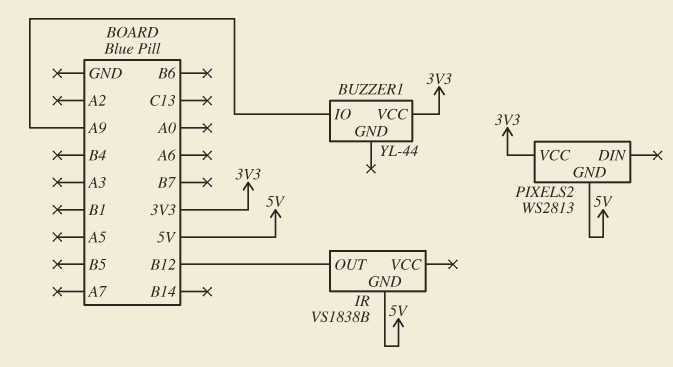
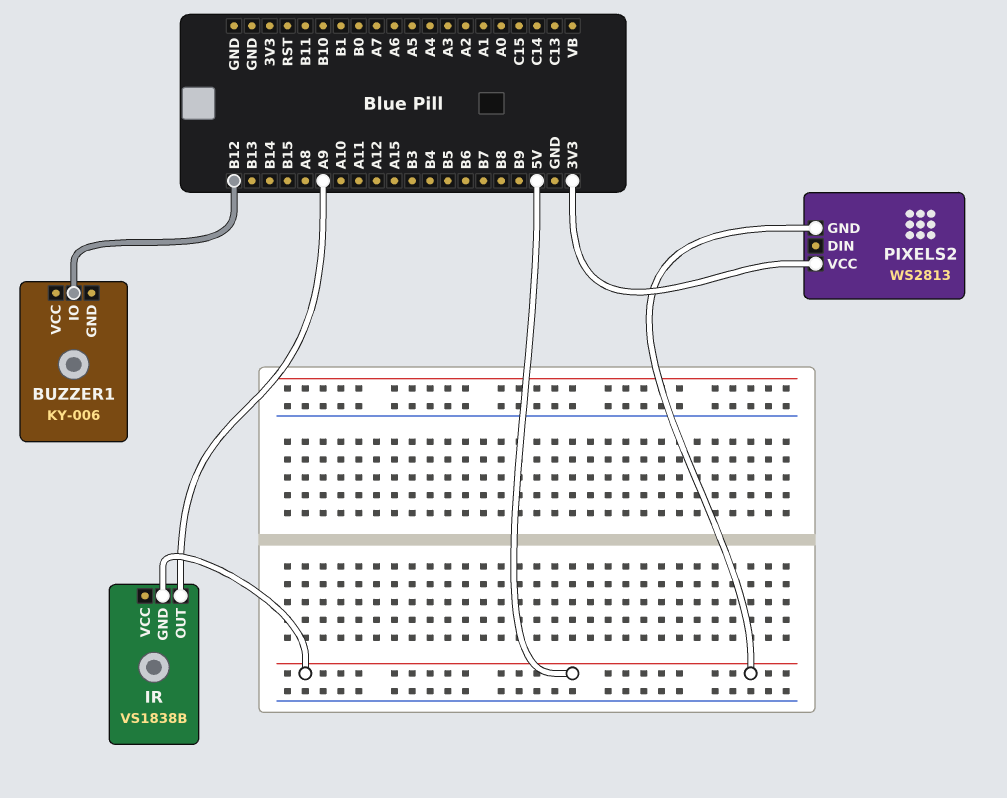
BUZZER1: YL-44 -> KY-006
BUZZER1 pin IO: A9 -> B12
BUZZER1 pin VCC: 3V3 -> none
IR pin OUT: B12 -> A9

